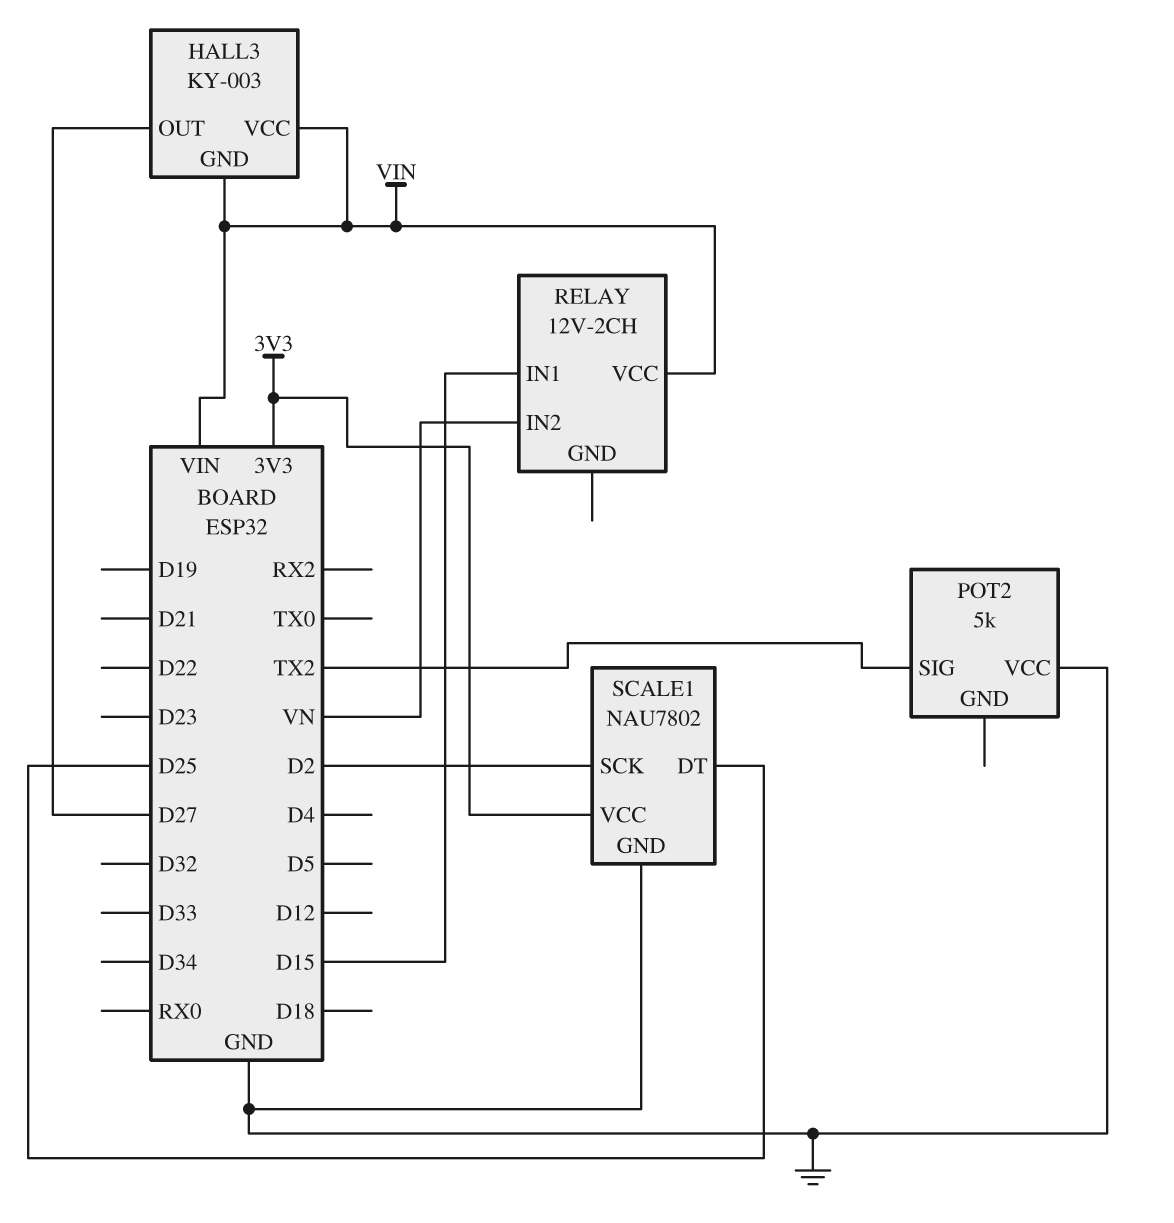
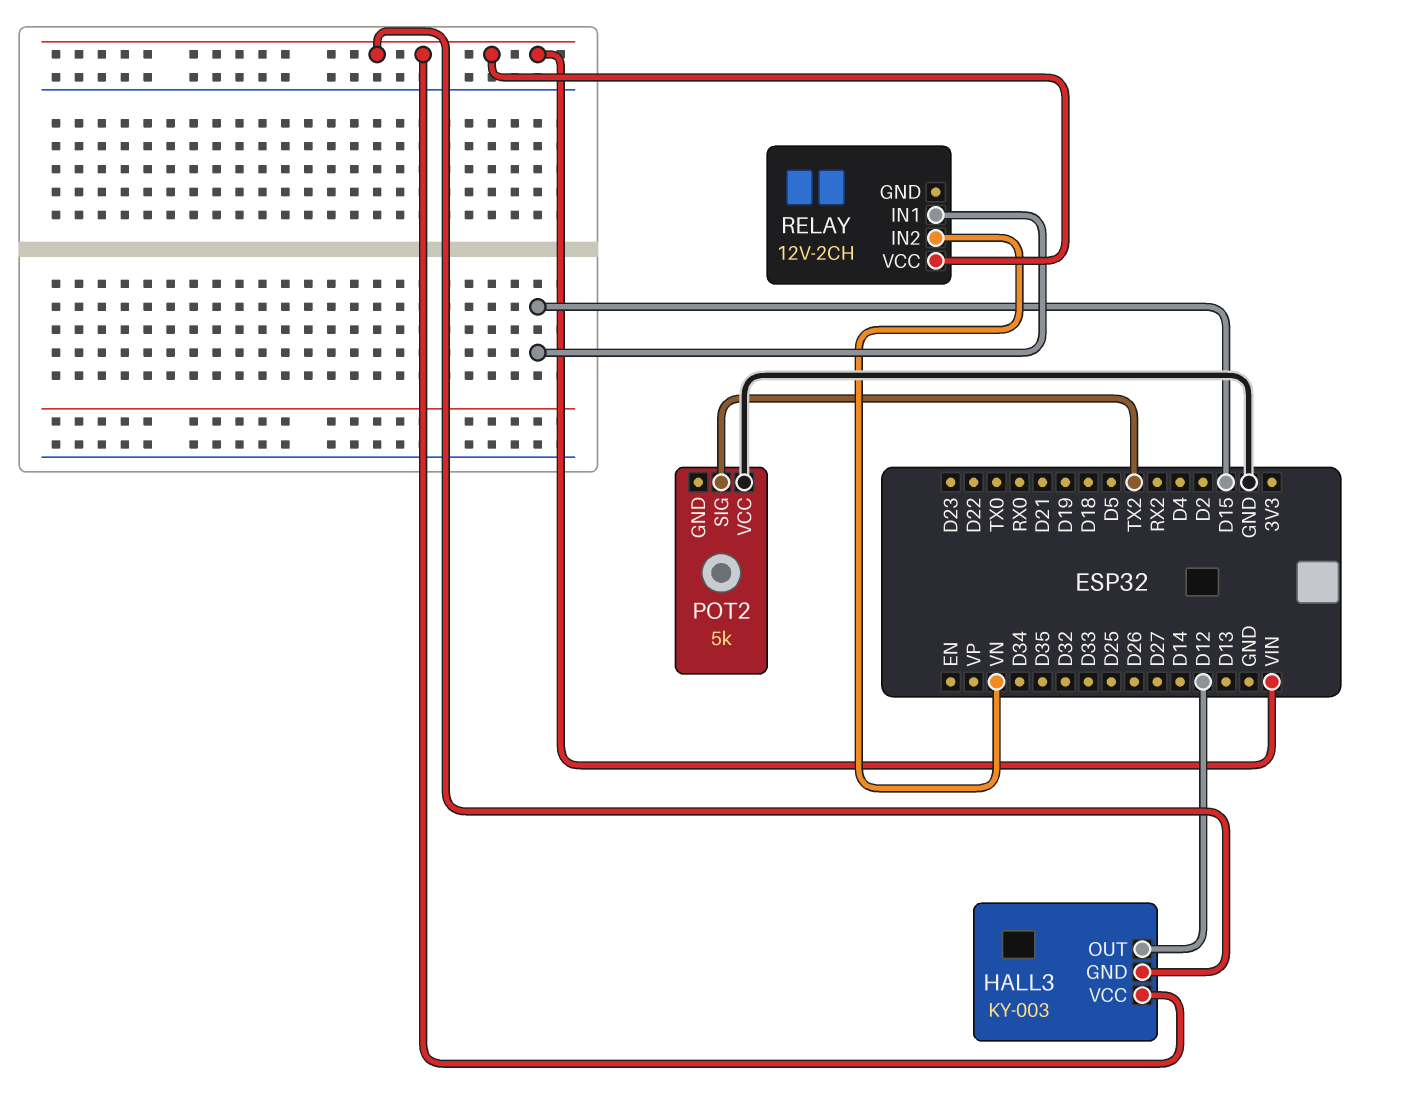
HALL3 pin OUT: D27 -> D12
SCALE1: NAU7802 -> none
SCALE1 pin DT: D25 -> none
SCALE1 pin GND: GND -> none
SCALE1 pin SCK: D2 -> none
SCALE1 pin VCC: 3V3 -> none

